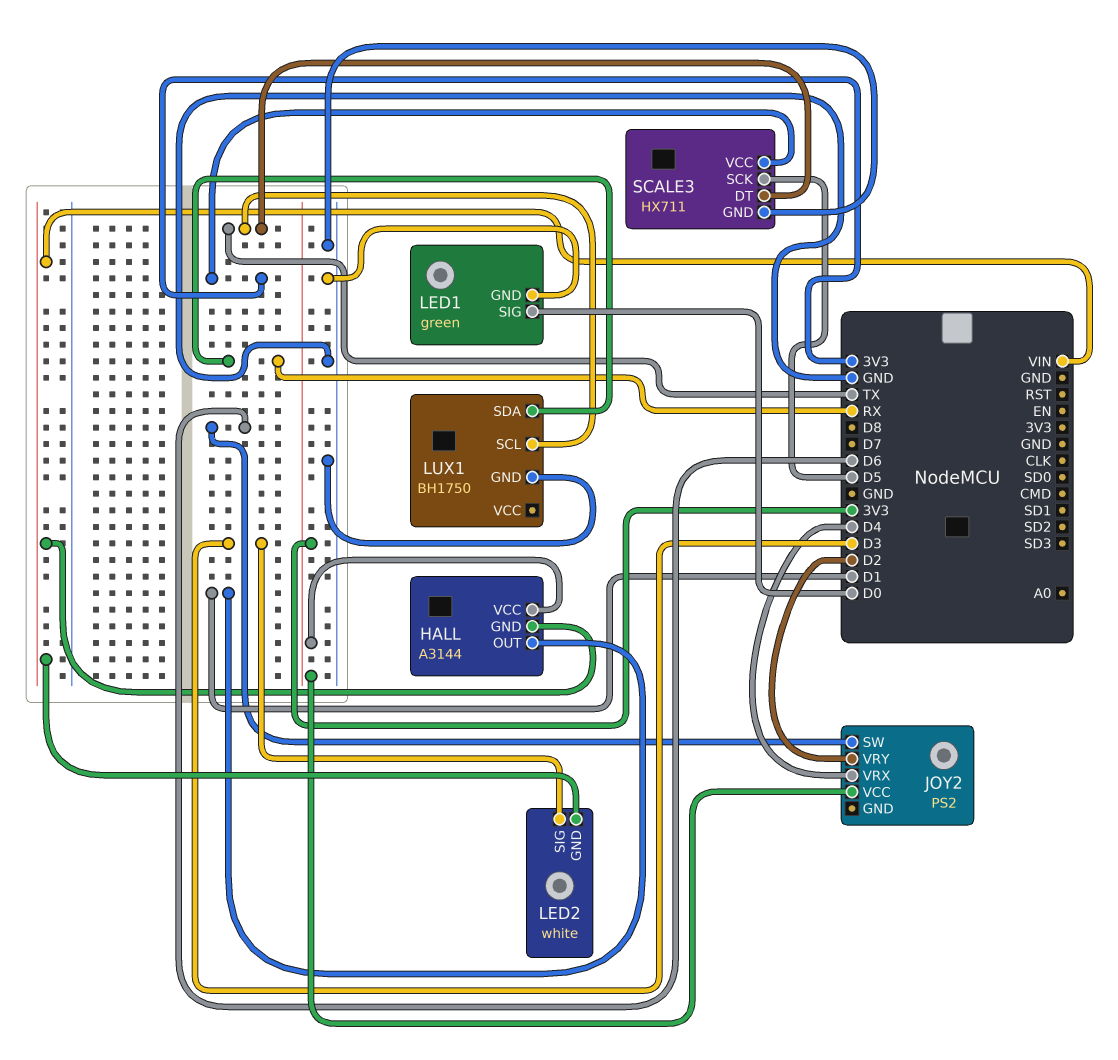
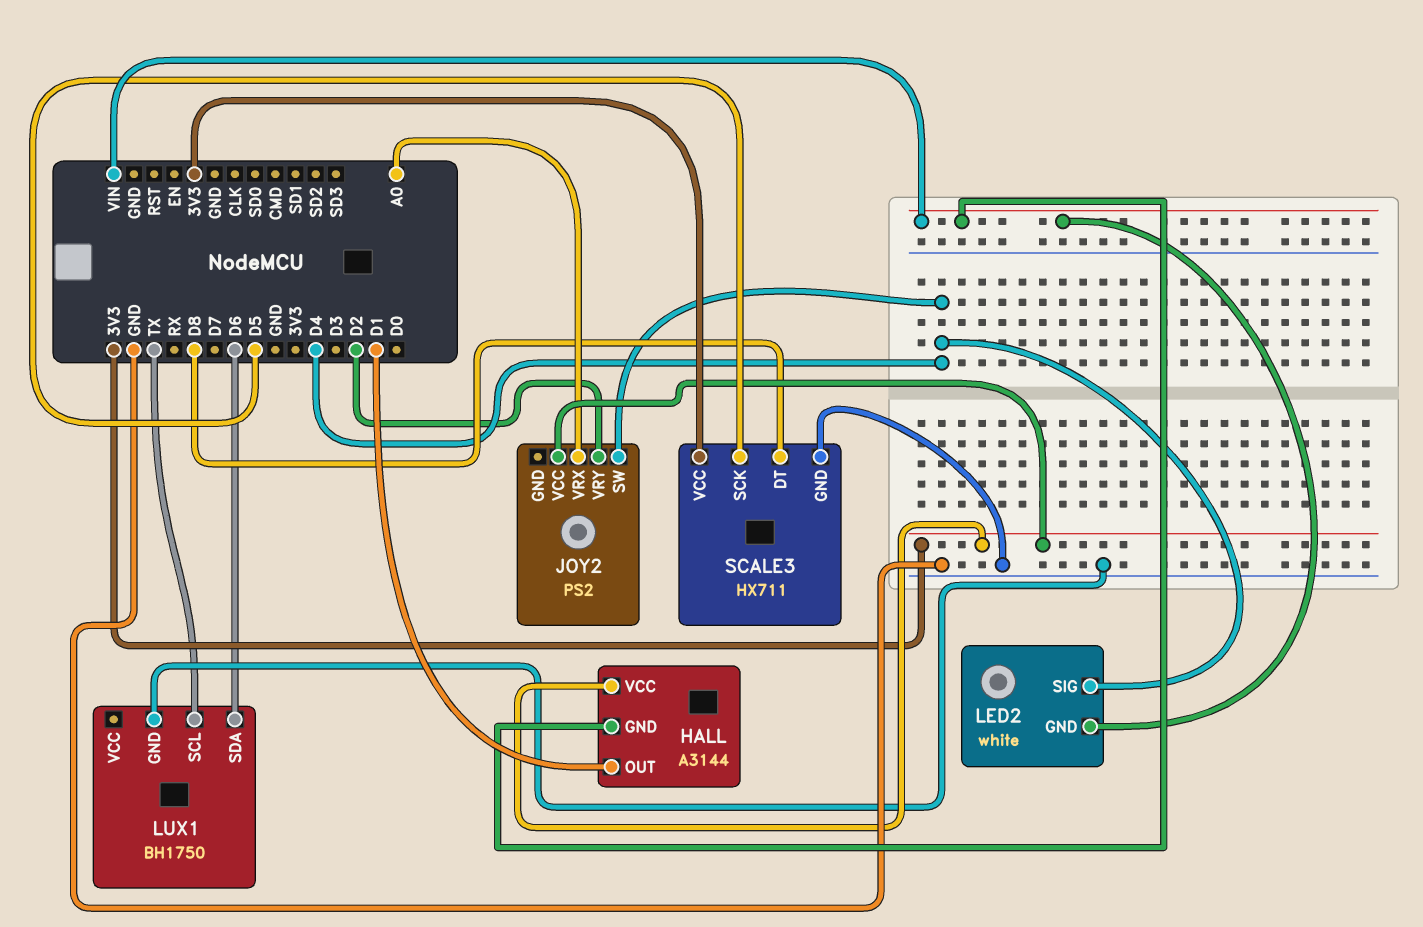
JOY2 pin SW: D6 -> D4
JOY2 pin VRX: D4 -> A0
LED1: green -> none
LED1 pin GND: GND -> none
LED1 pin SIG: D0 -> none
LED2 pin SIG: D3 -> D4
LUX1 pin SDA: RX -> D6
SCALE3 pin DT: TX -> D8

